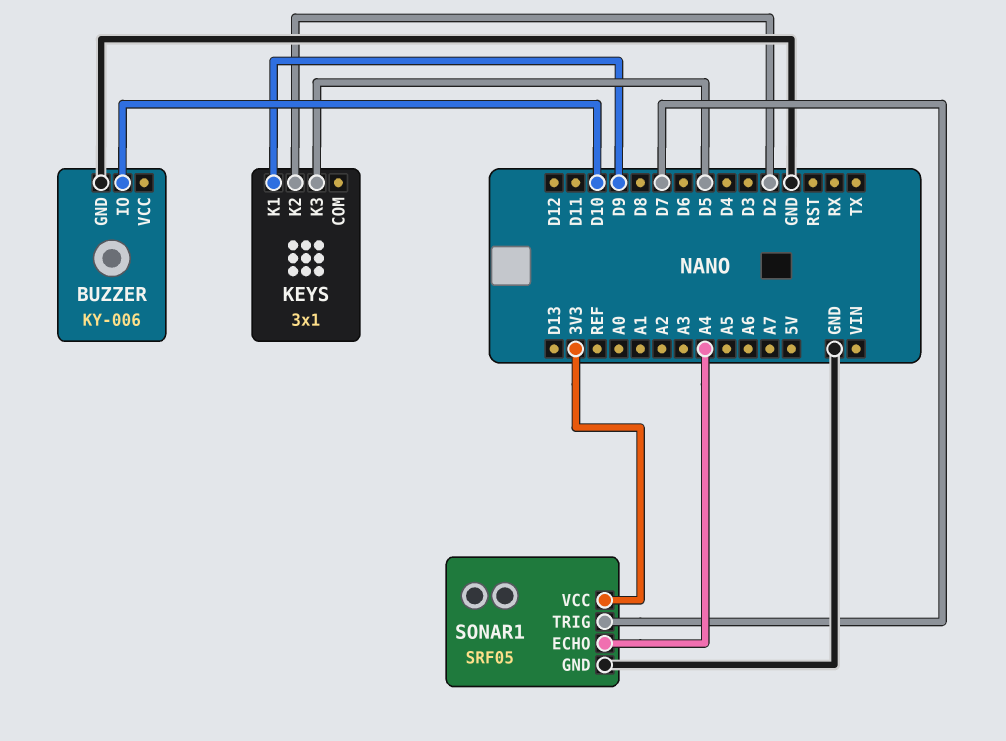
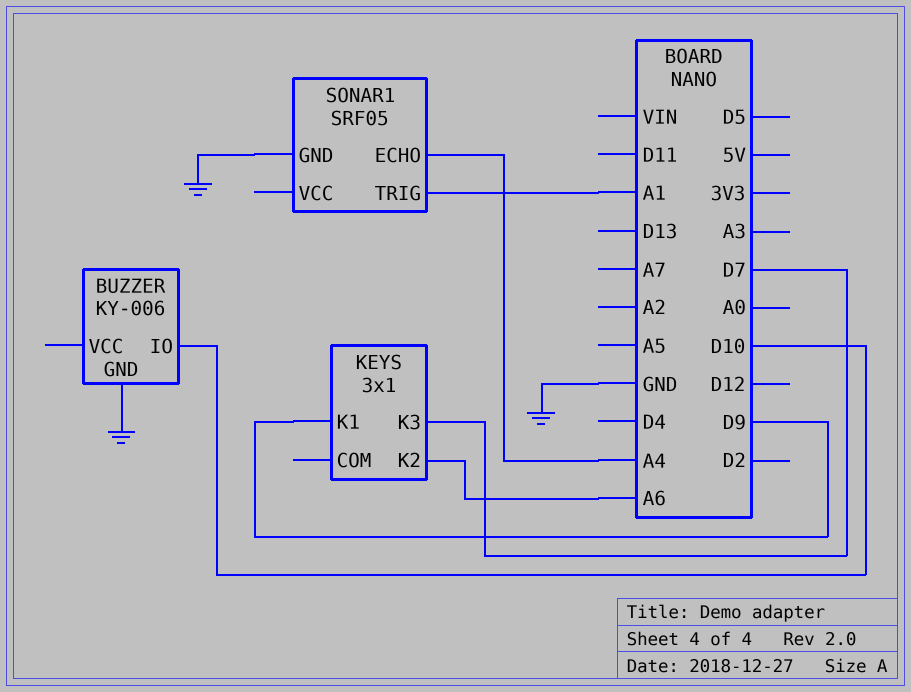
KEYS pin K2: D2 -> A6
KEYS pin K3: D5 -> D7
SONAR1 pin TRIG: D7 -> A1
SONAR1 pin VCC: 3V3 -> none

